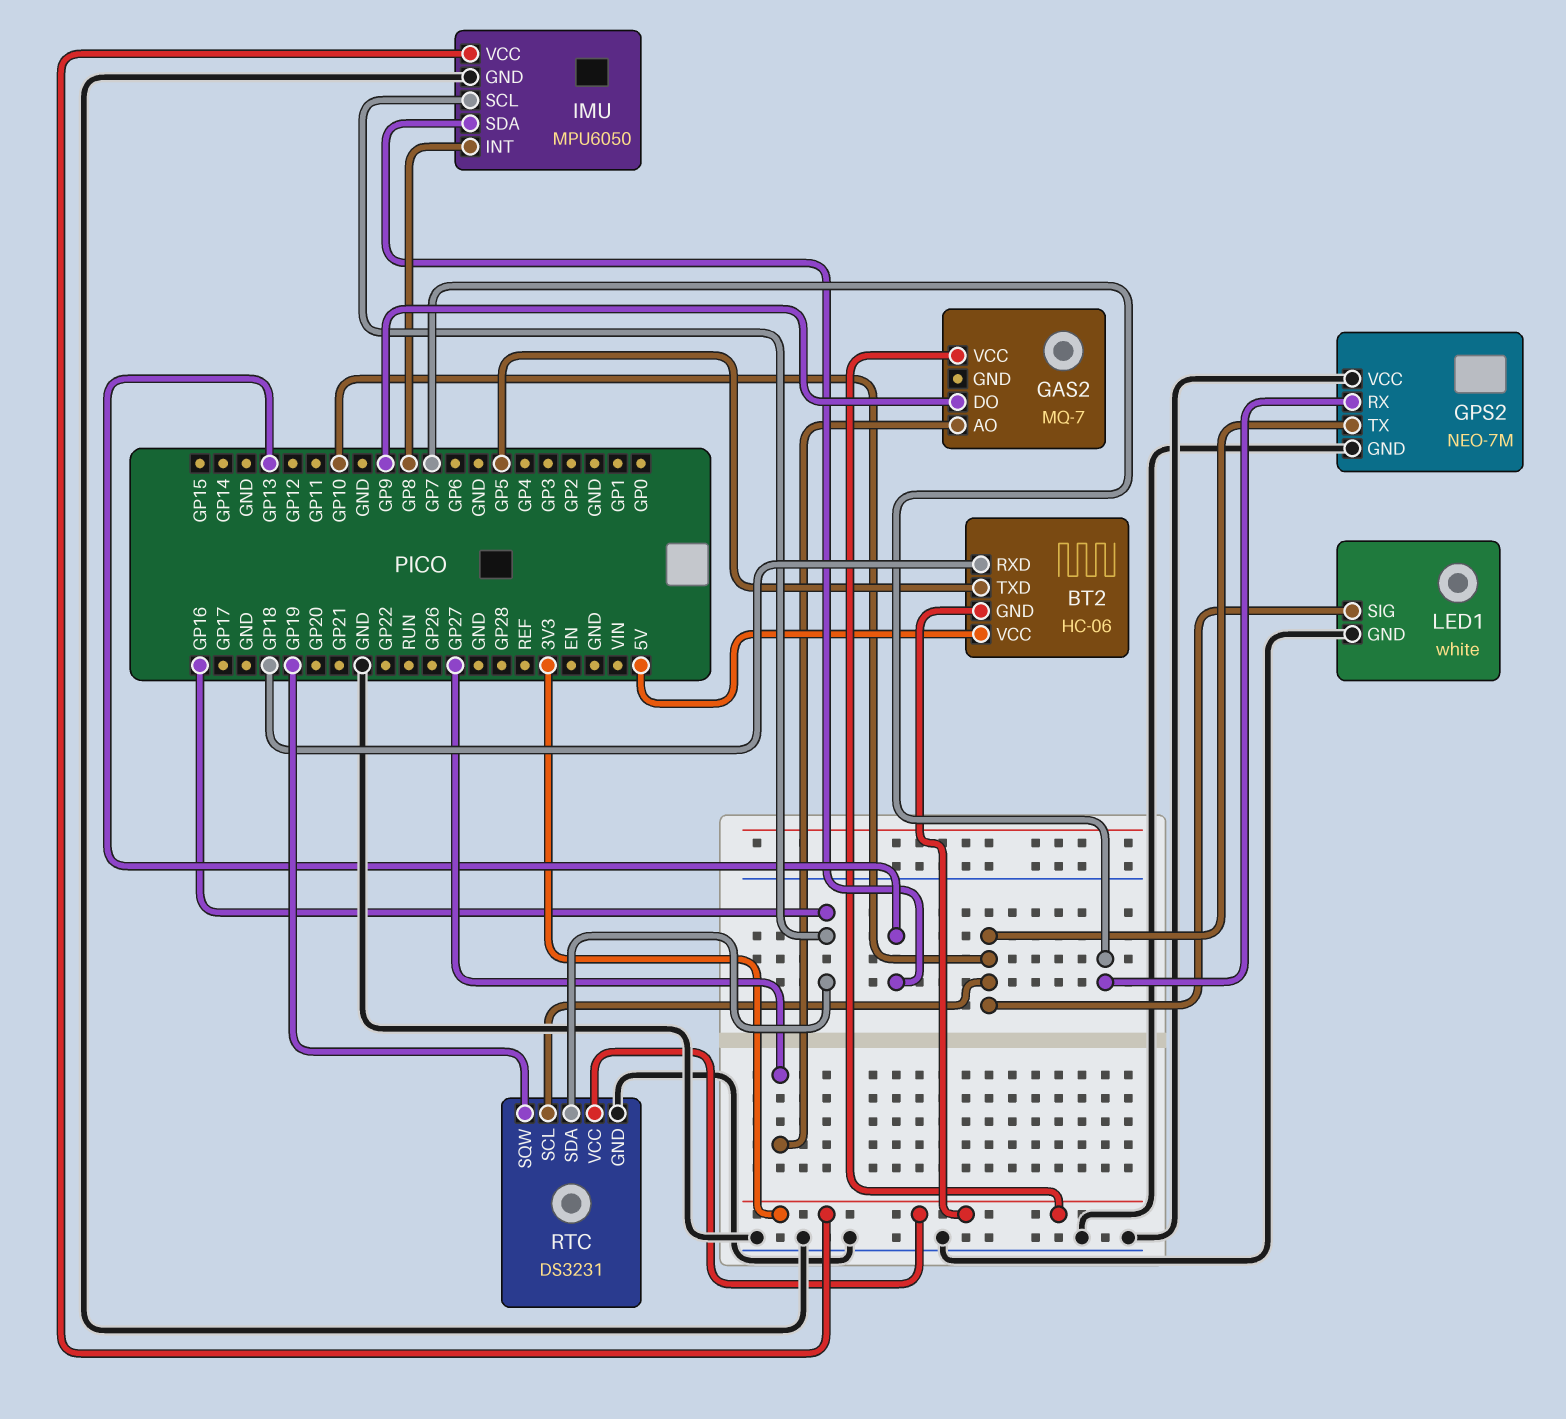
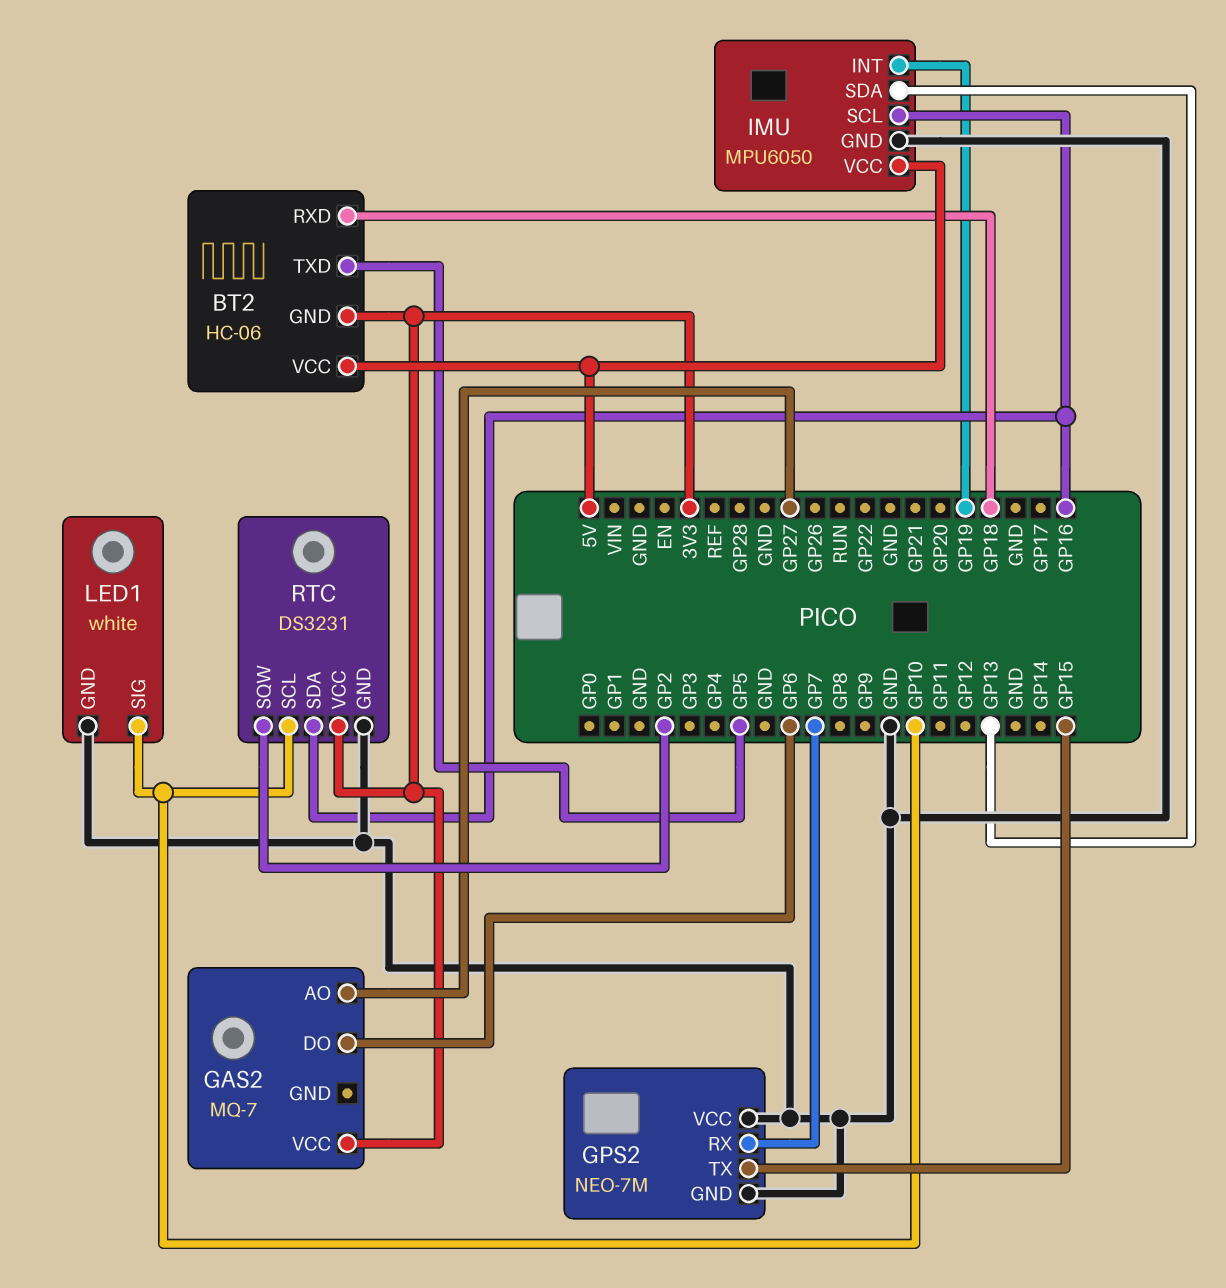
GAS2 pin DO: GP9 -> GP6
GPS2 pin TX: GP10 -> GP15
IMU pin INT: GP8 -> GP19
IMU pin VCC: 3V3 -> 5V
RTC pin SQW: GP19 -> GP2

